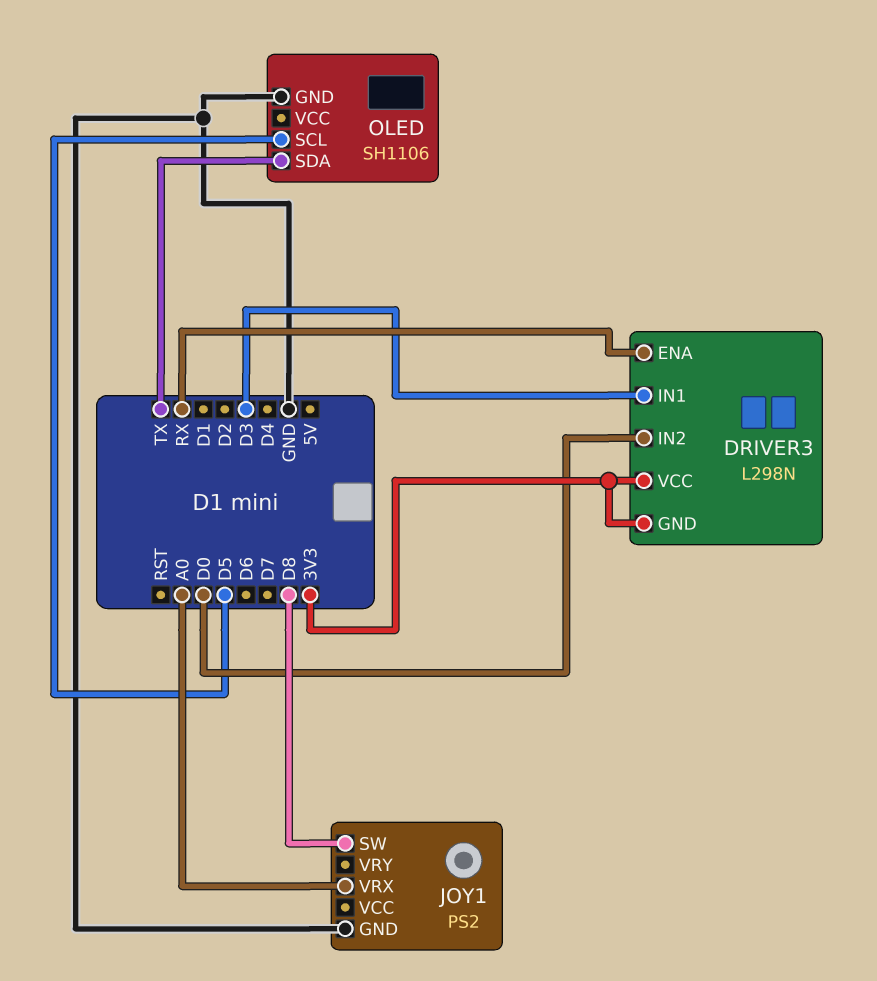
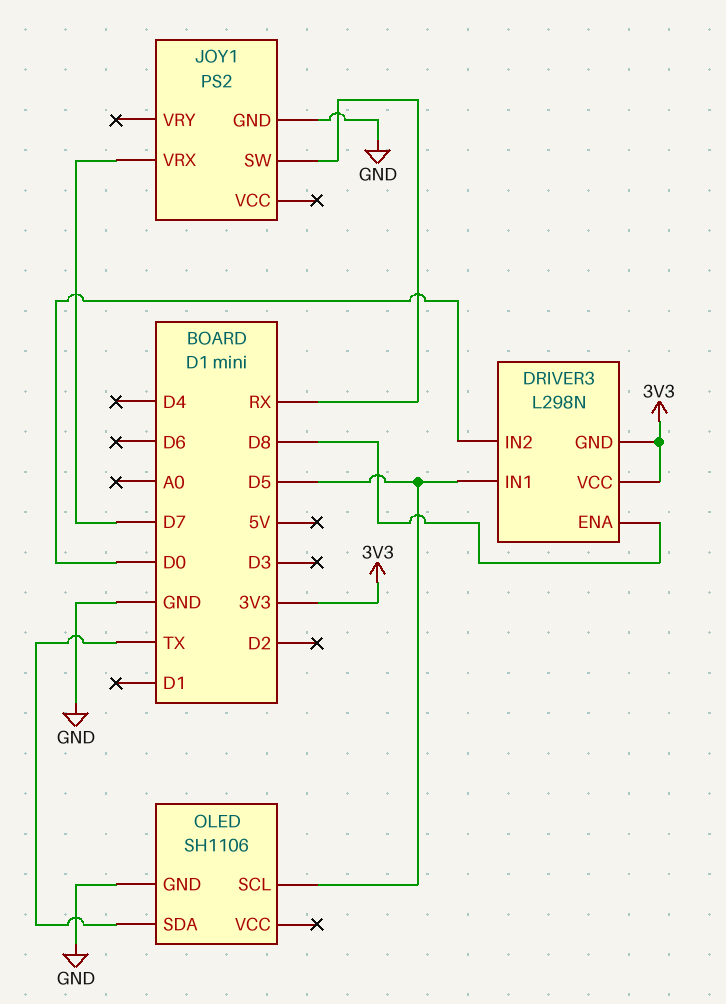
DRIVER3 pin ENA: RX -> D8
DRIVER3 pin IN1: D3 -> D5
JOY1 pin SW: D8 -> RX
JOY1 pin VRX: A0 -> D7

